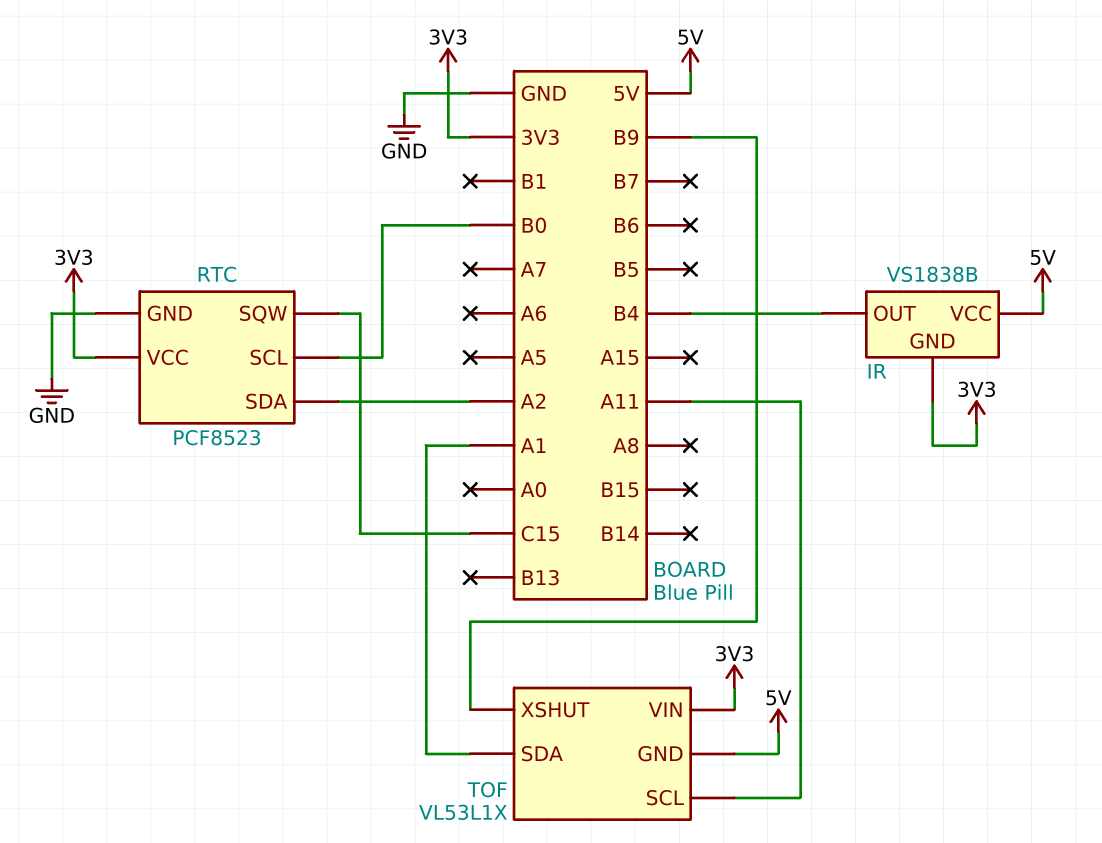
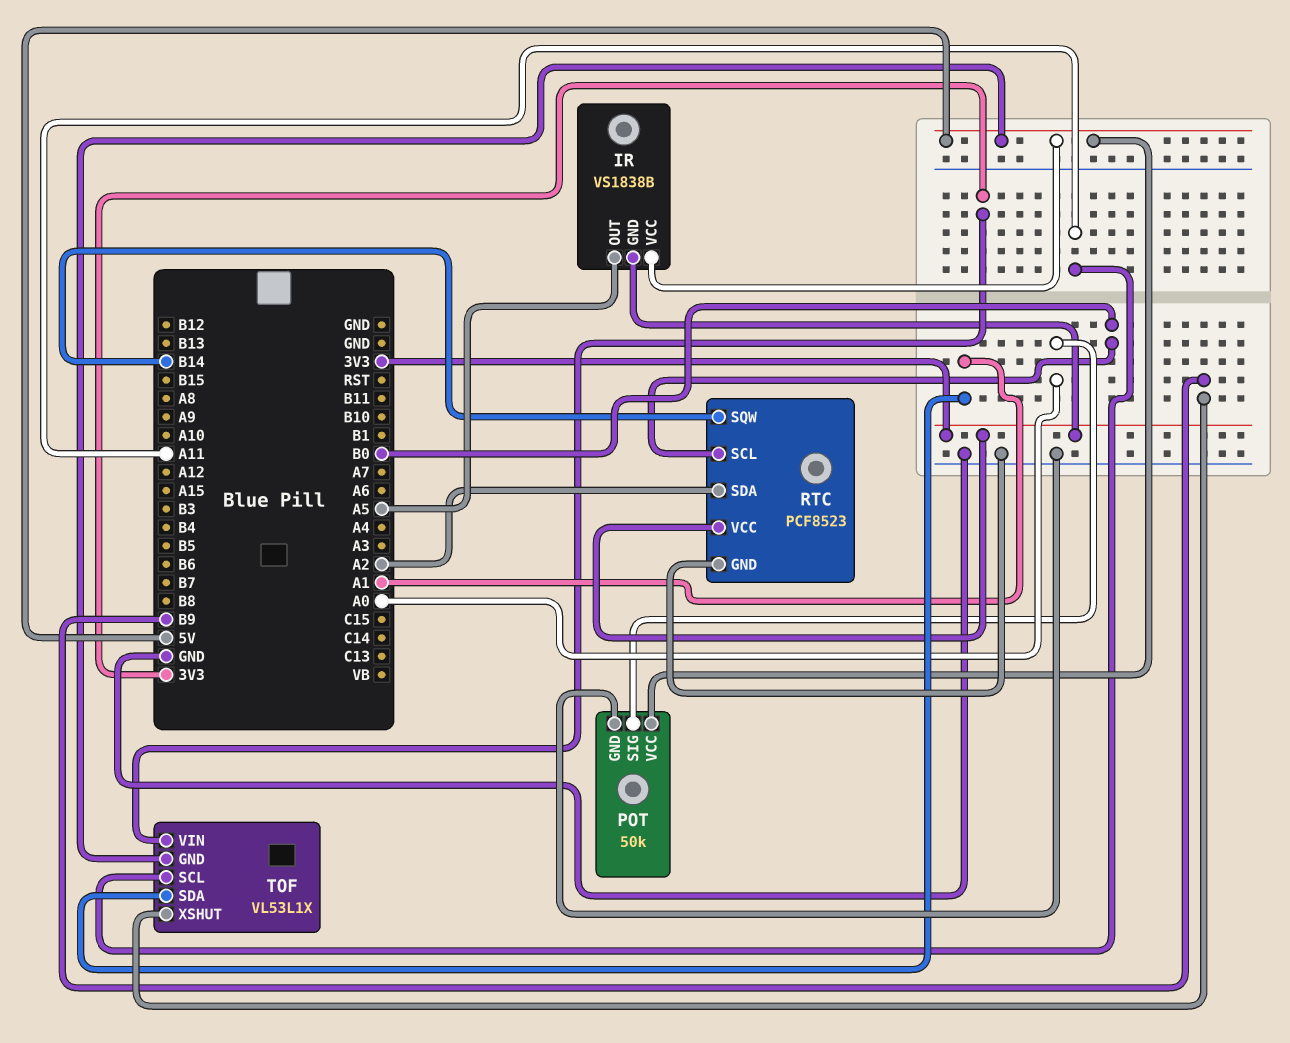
IR pin OUT: B4 -> A5
POT: none -> 50k
POT pin GND: none -> GND
POT pin SIG: none -> A0
POT pin VCC: none -> 5V
RTC pin SQW: C15 -> B14

